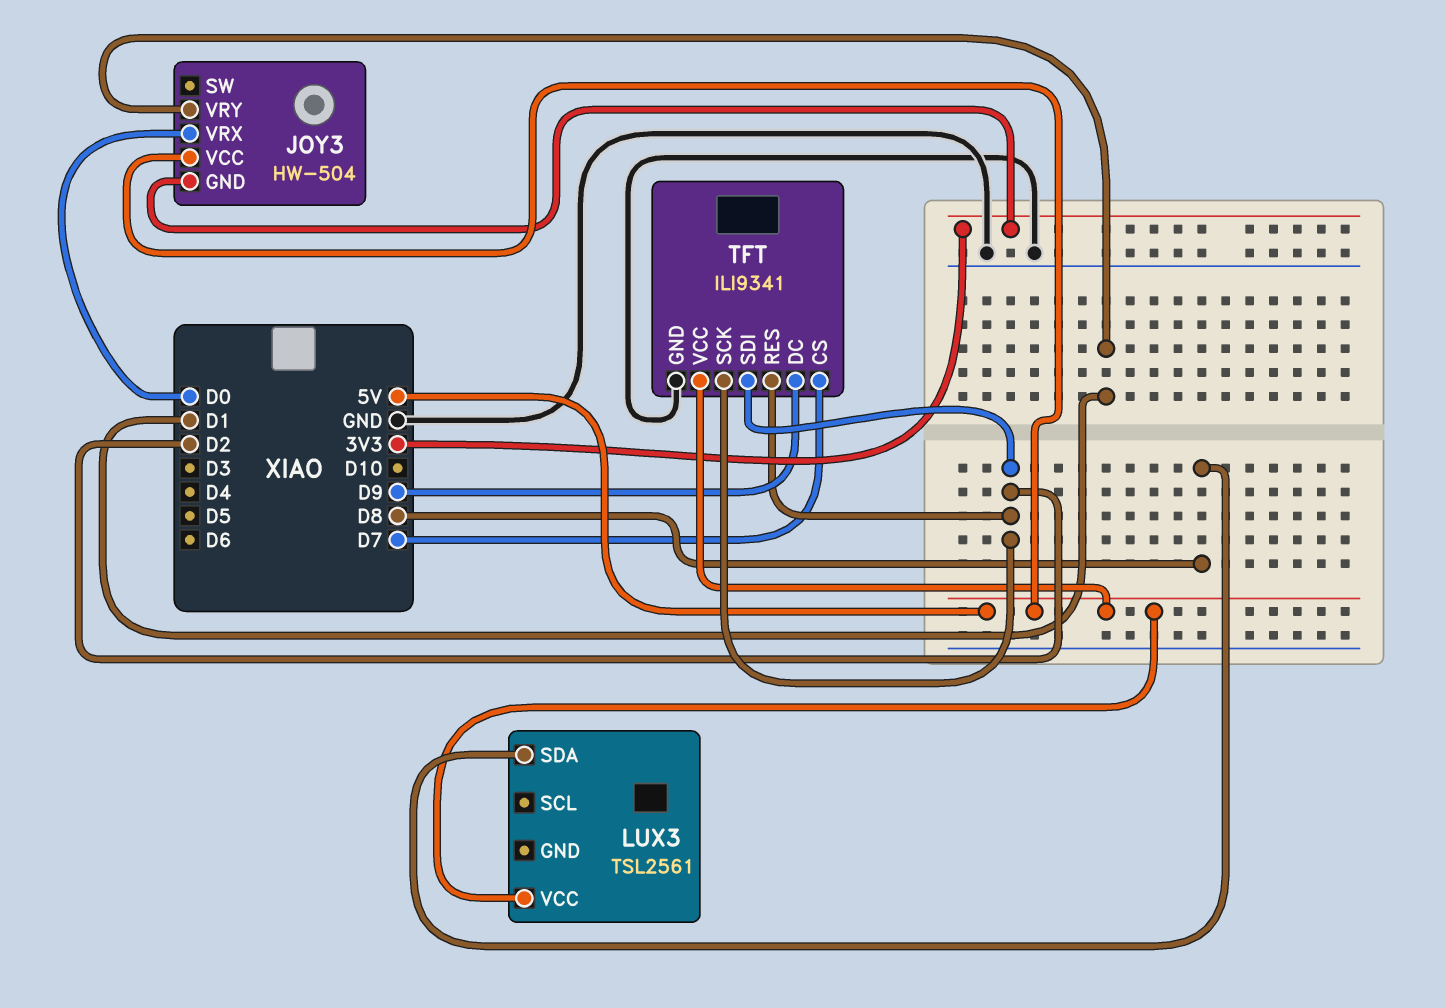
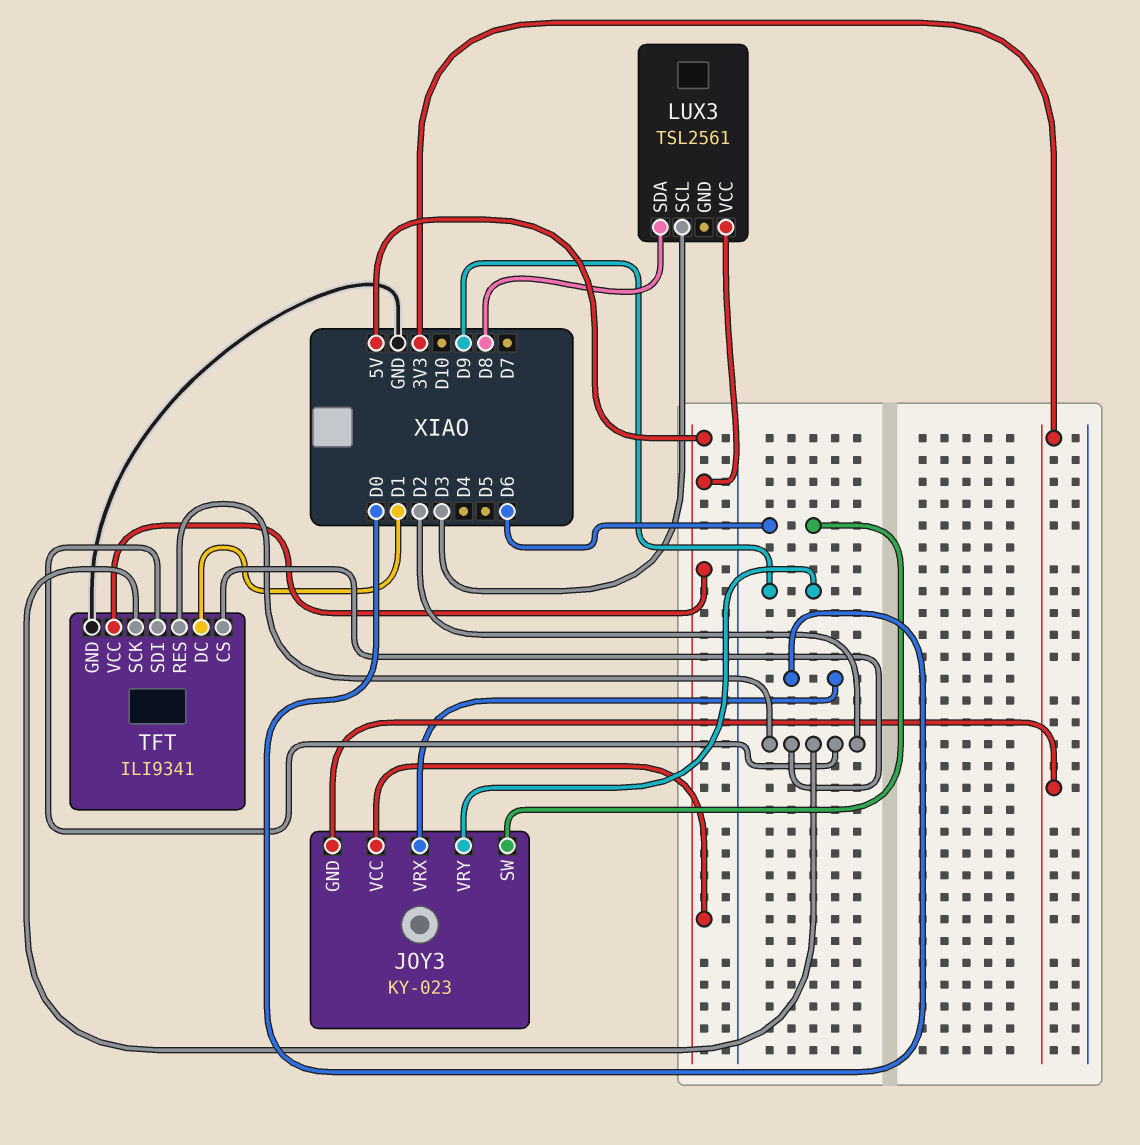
JOY3: HW-504 -> KY-023
JOY3 pin SW: none -> D6
JOY3 pin VRY: D1 -> D9
LUX3 pin SCL: none -> D3
TFT pin CS: D7 -> D2
TFT pin DC: D9 -> D1

